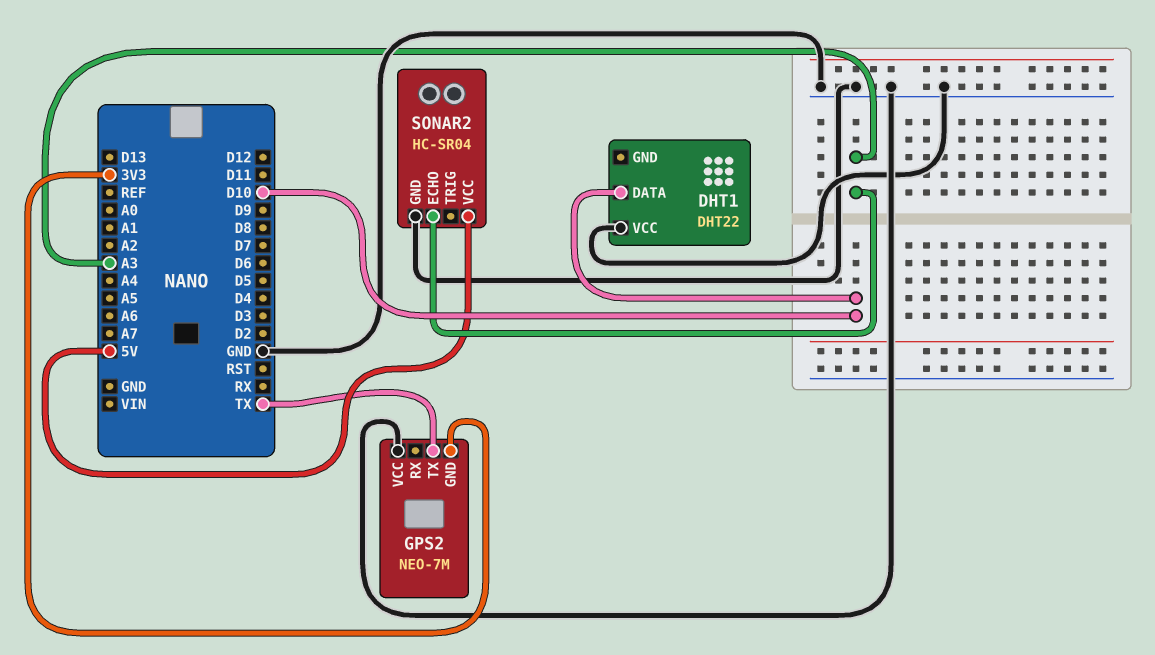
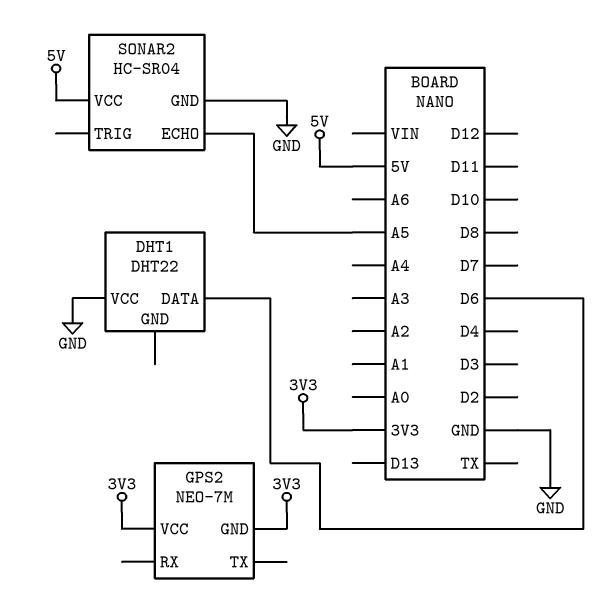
DHT1 pin DATA: D10 -> D6
GPS2 pin TX: TX -> none
GPS2 pin VCC: GND -> 3V3
SONAR2 pin ECHO: A3 -> A5

